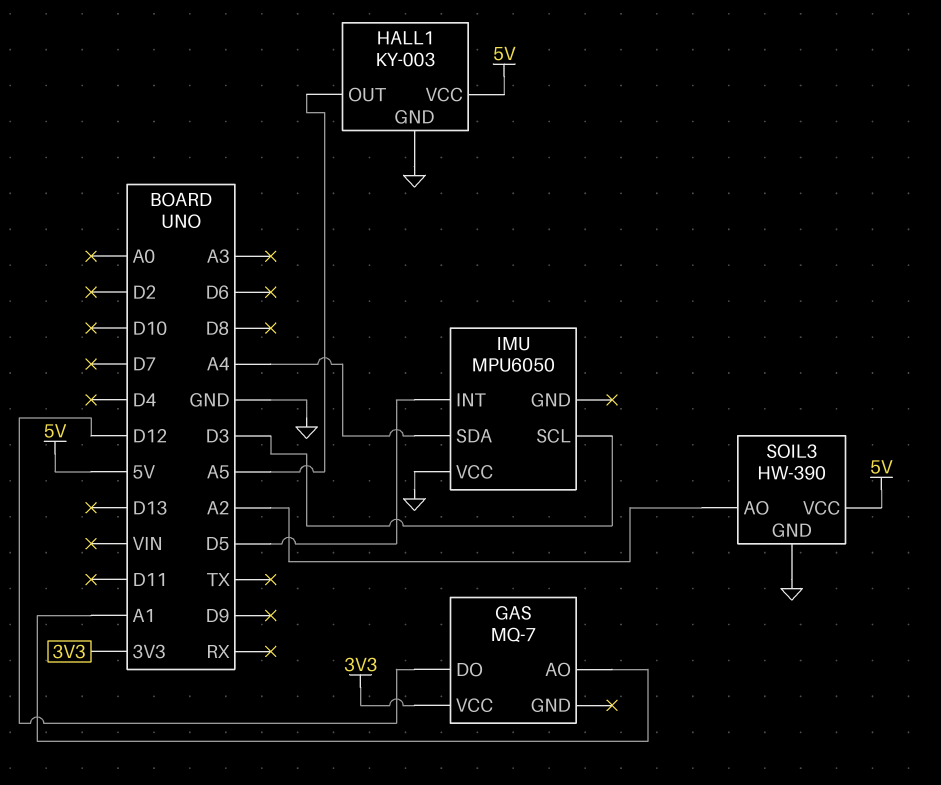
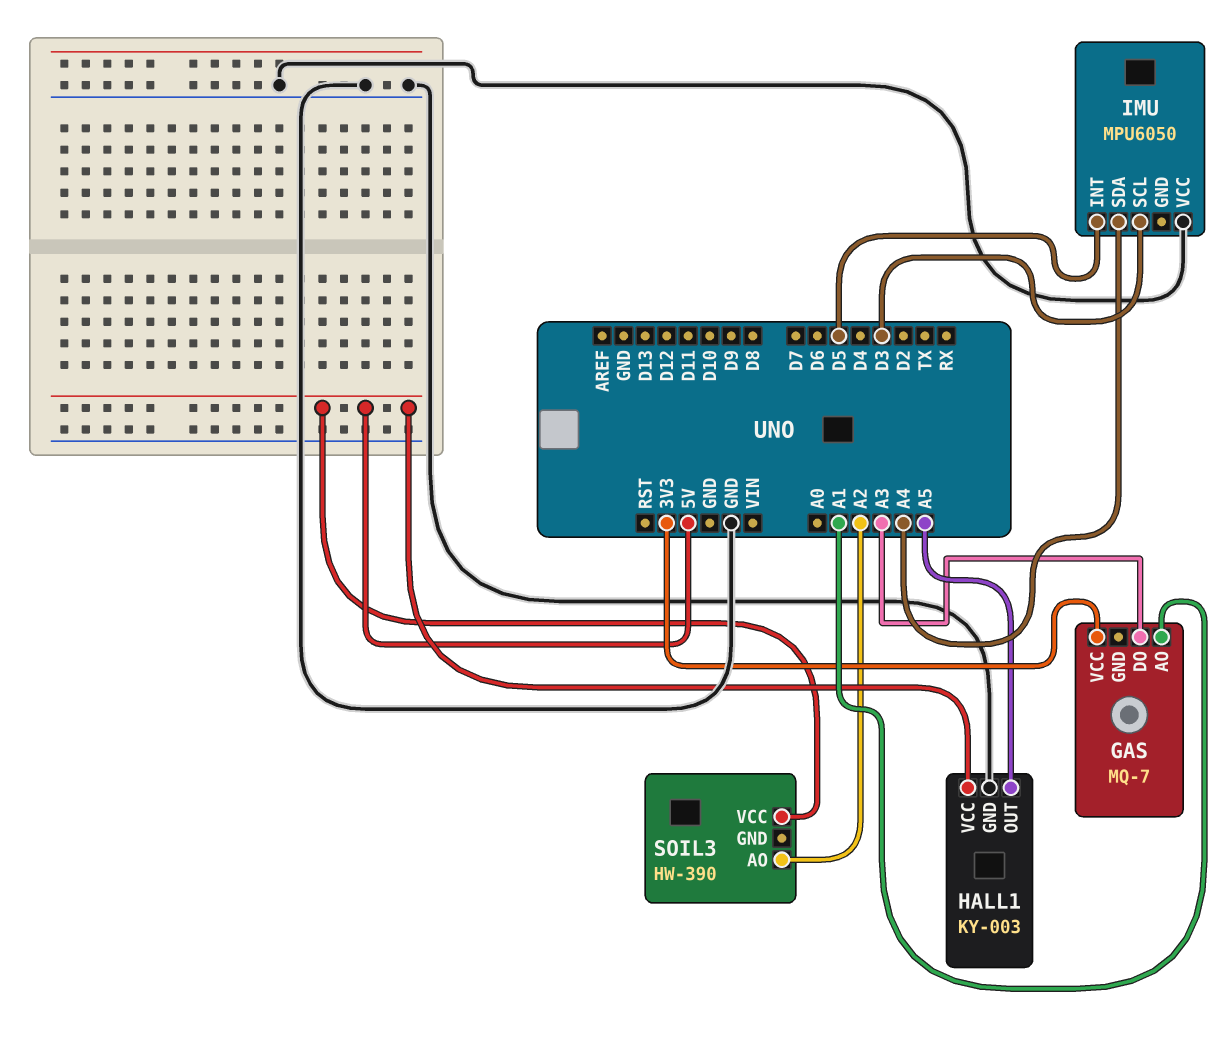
GAS pin DO: D12 -> A3
SOIL3 pin GND: GND -> none

